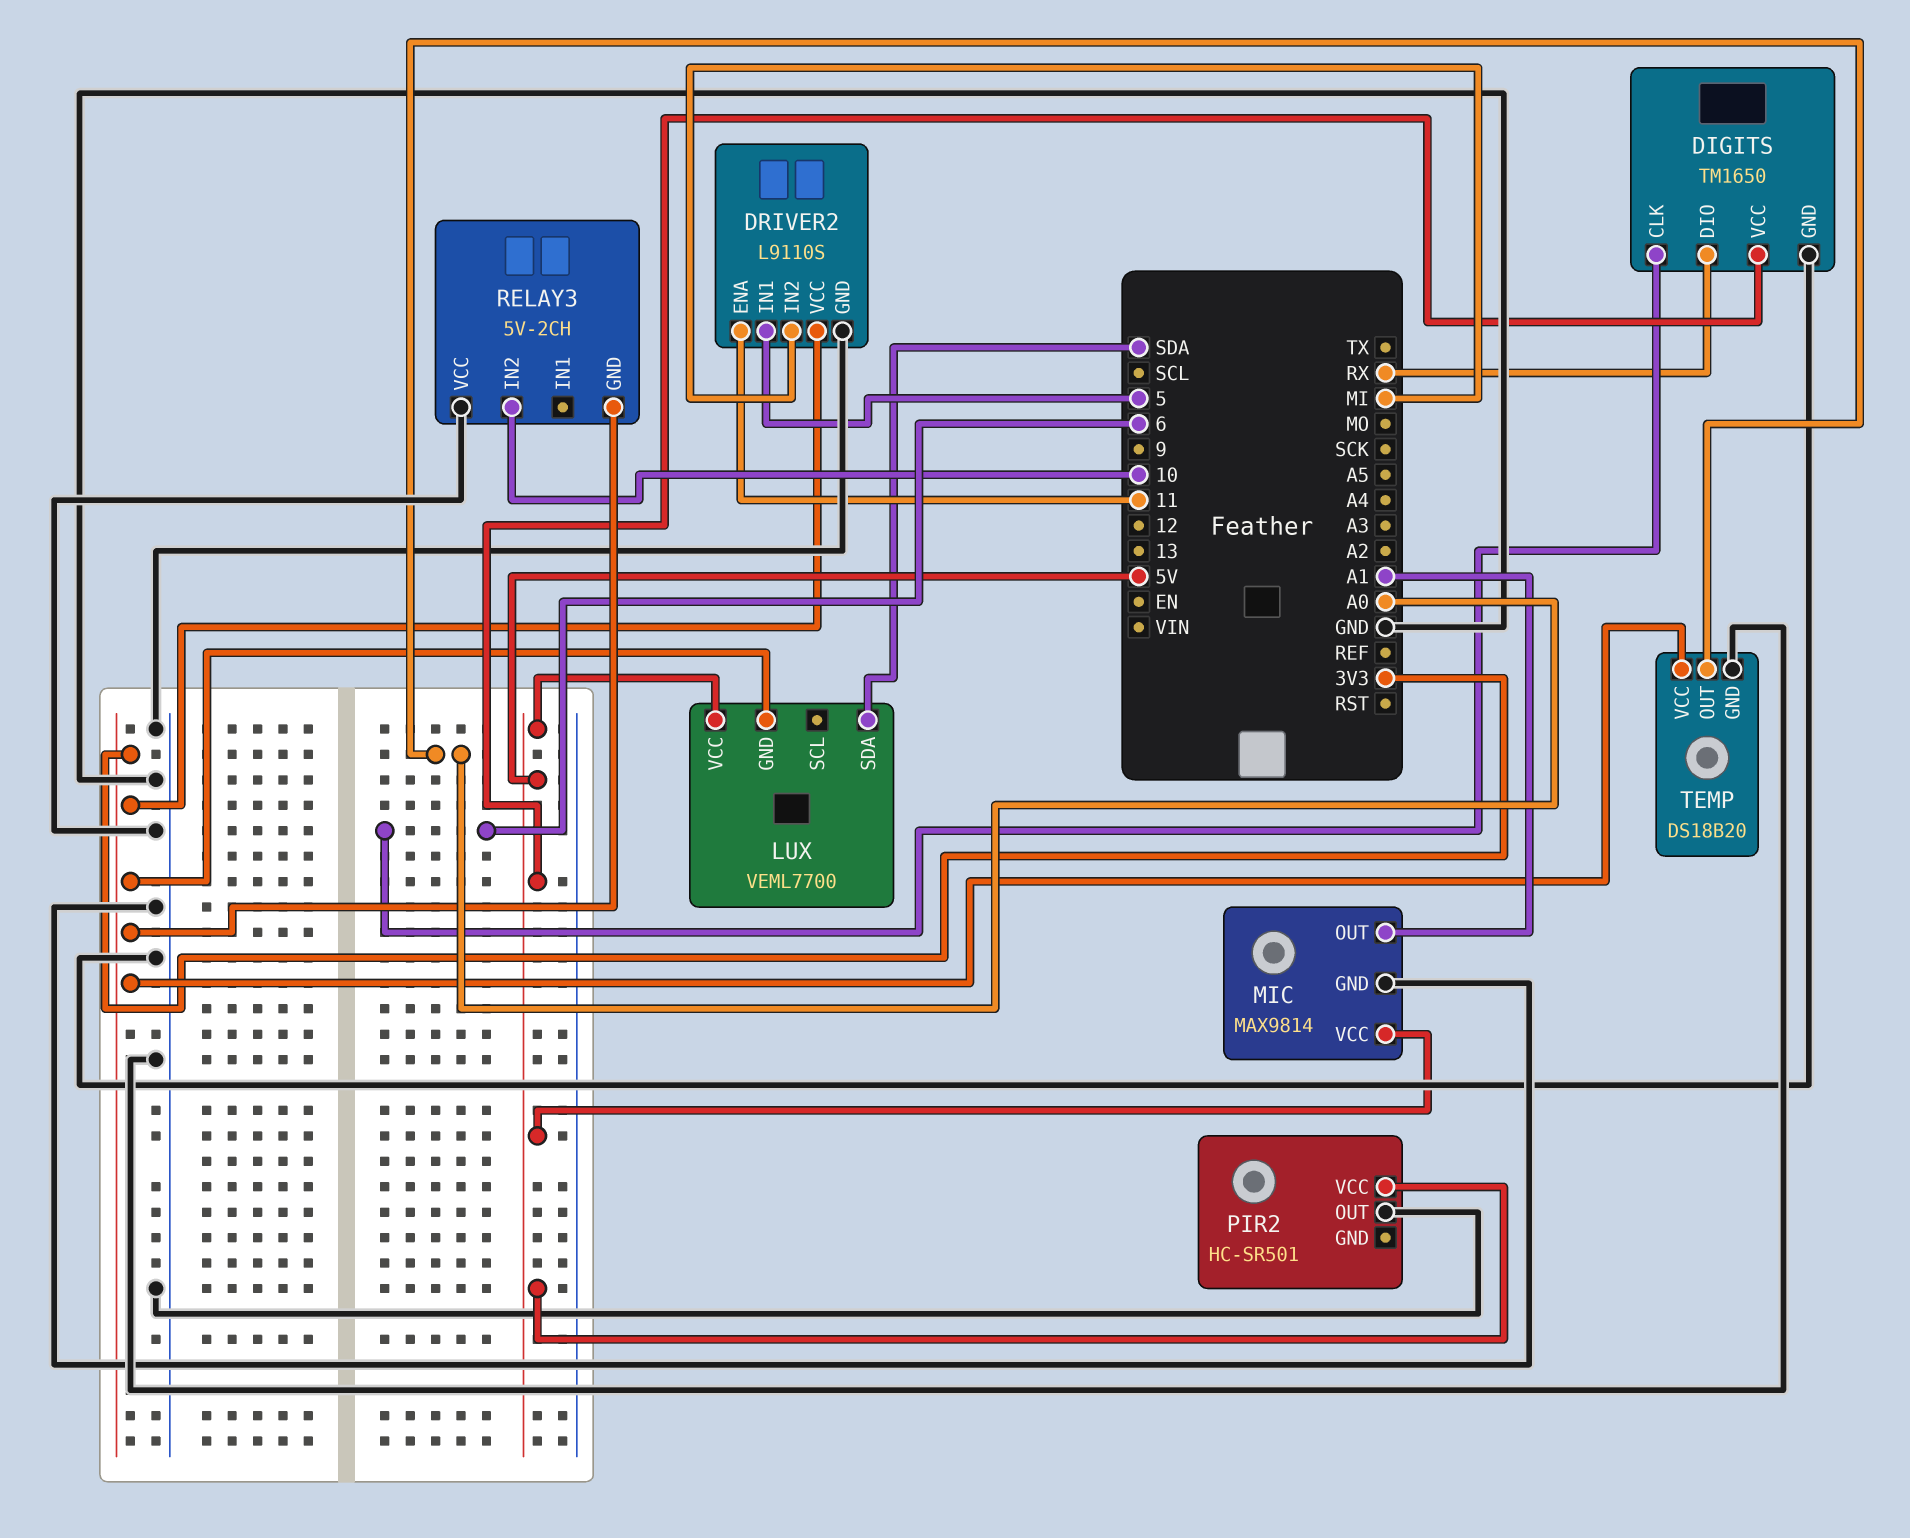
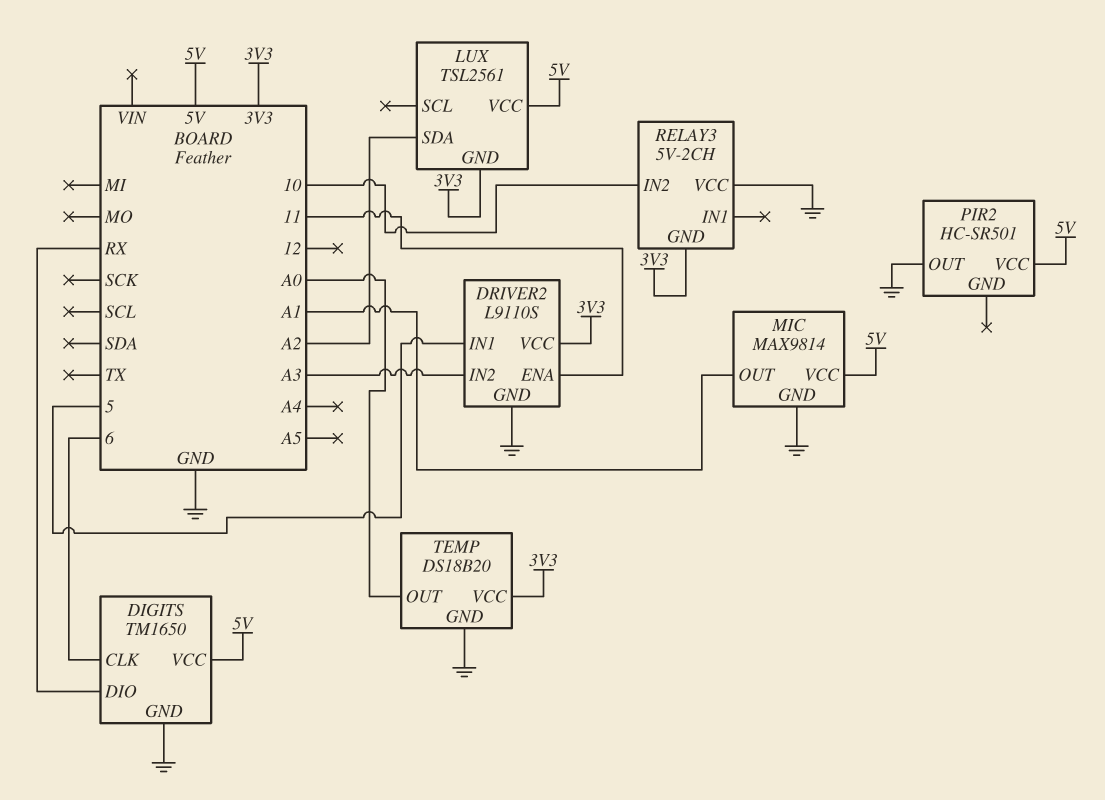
DRIVER2 pin IN2: MI -> A3
LUX: VEML7700 -> TSL2561
LUX pin SDA: SDA -> A2

